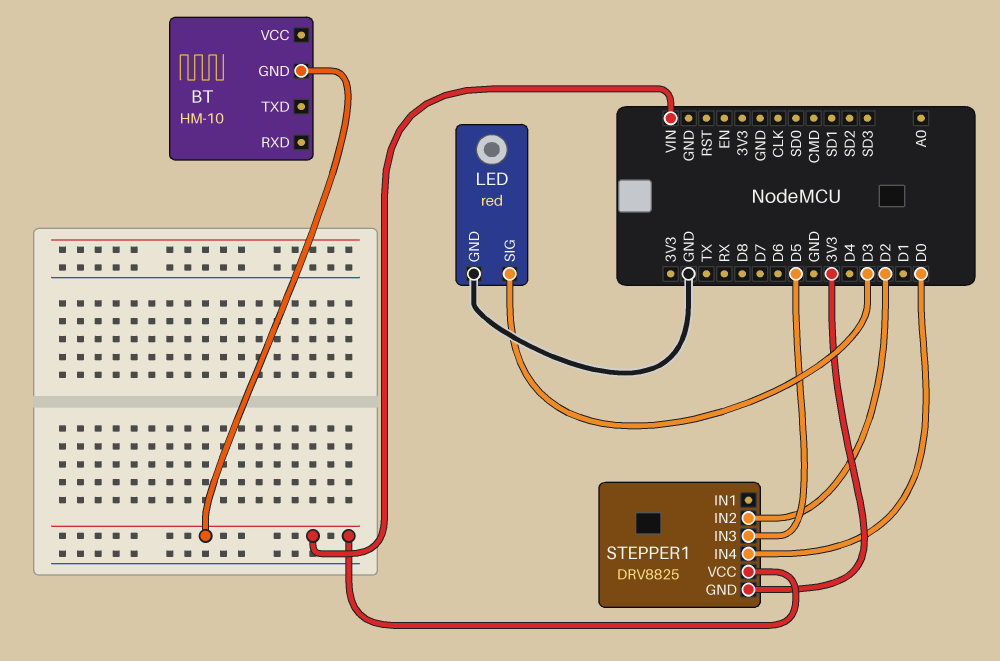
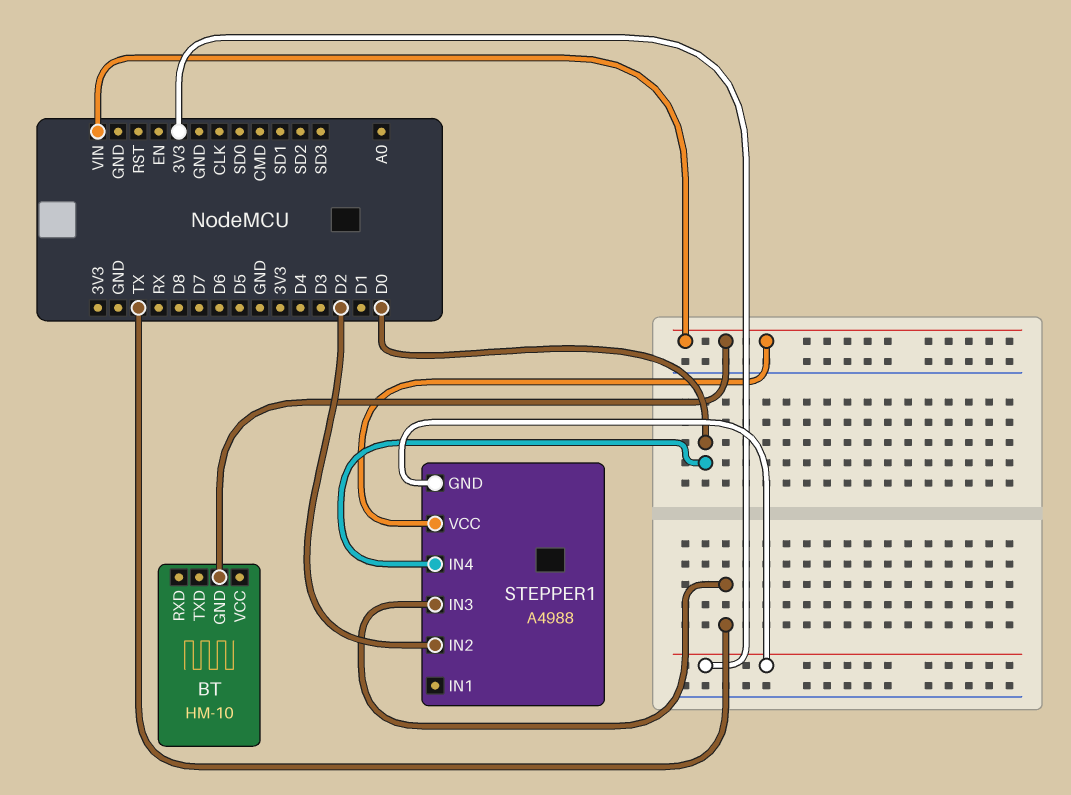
LED: red -> none
LED pin GND: GND -> none
LED pin SIG: D3 -> none
STEPPER1: DRV8825 -> A4988
STEPPER1 pin IN3: D5 -> TX

